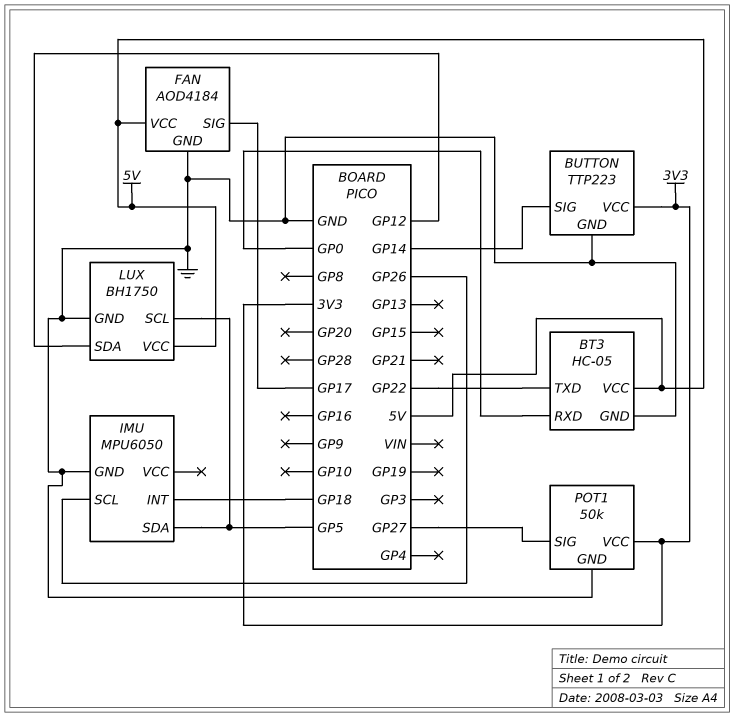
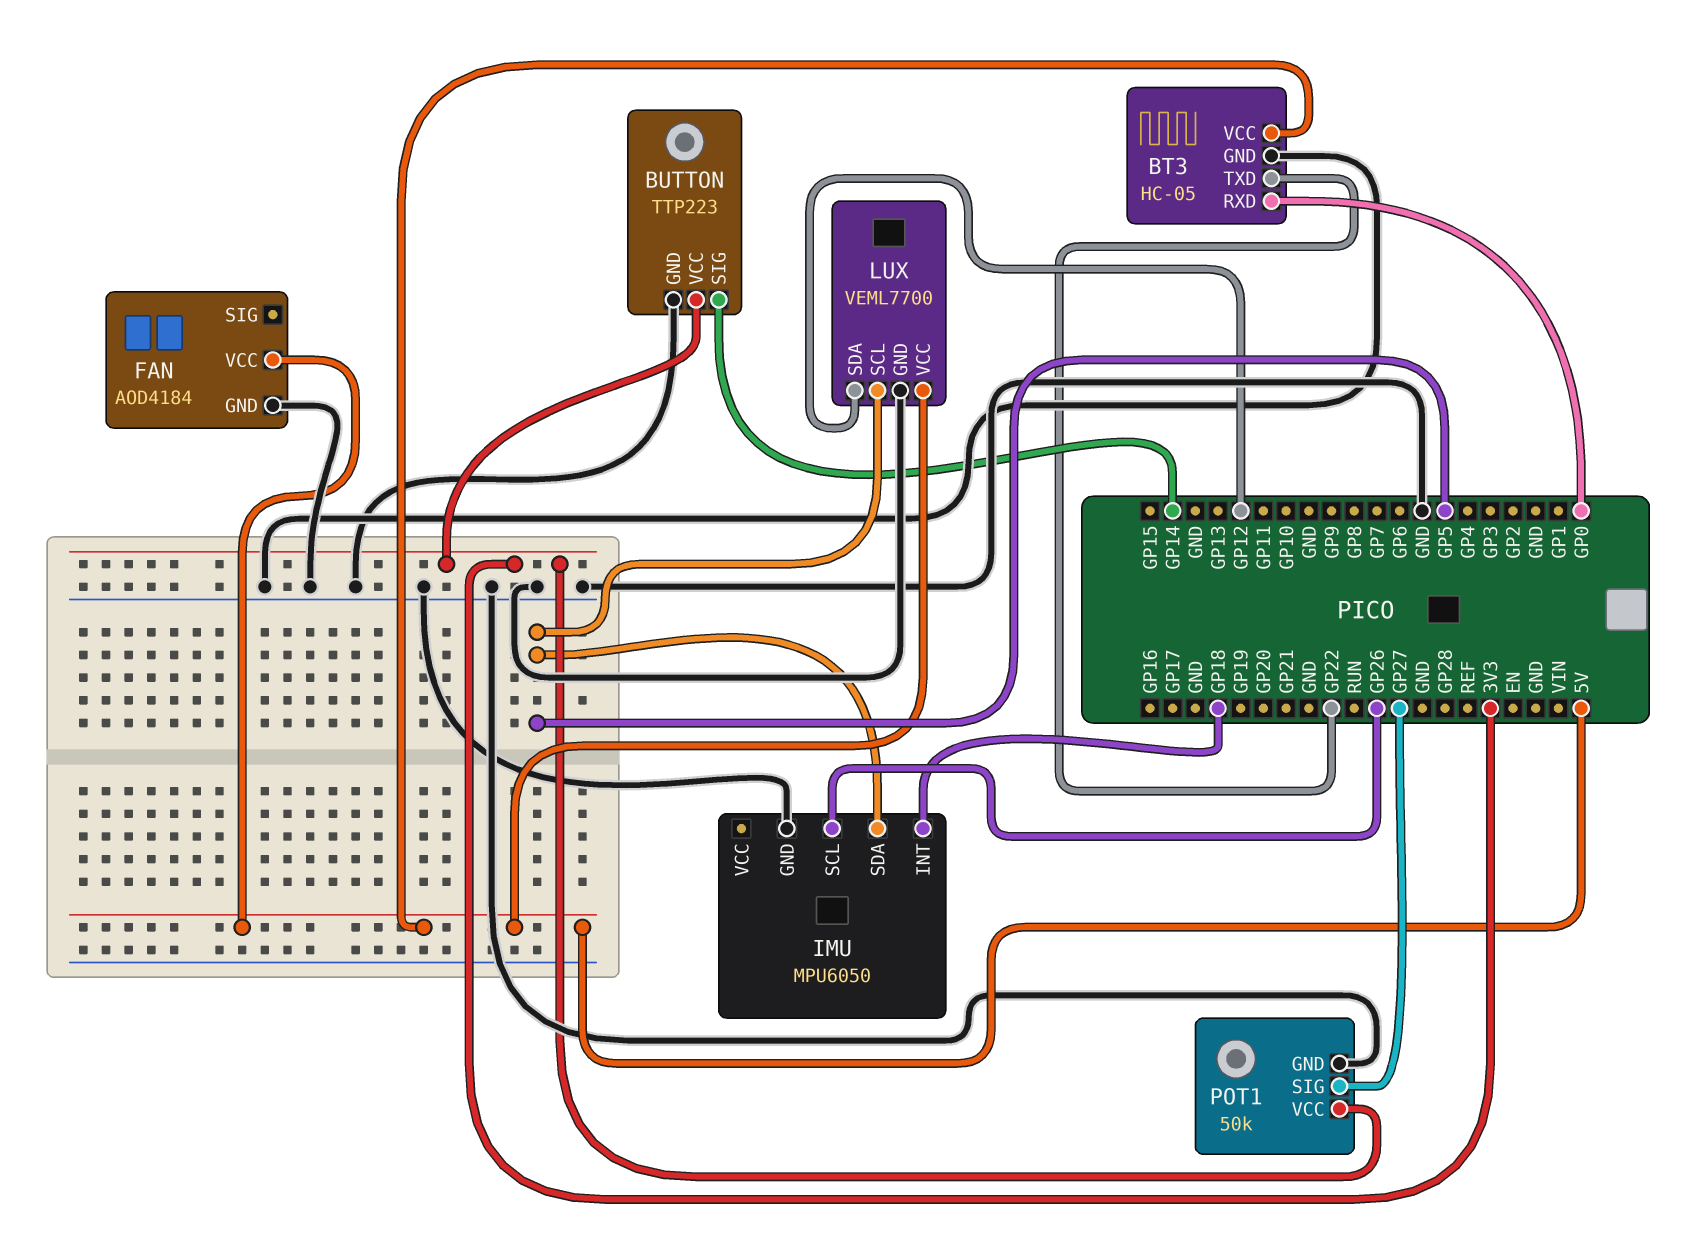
FAN pin SIG: GP17 -> none
LUX: BH1750 -> VEML7700

